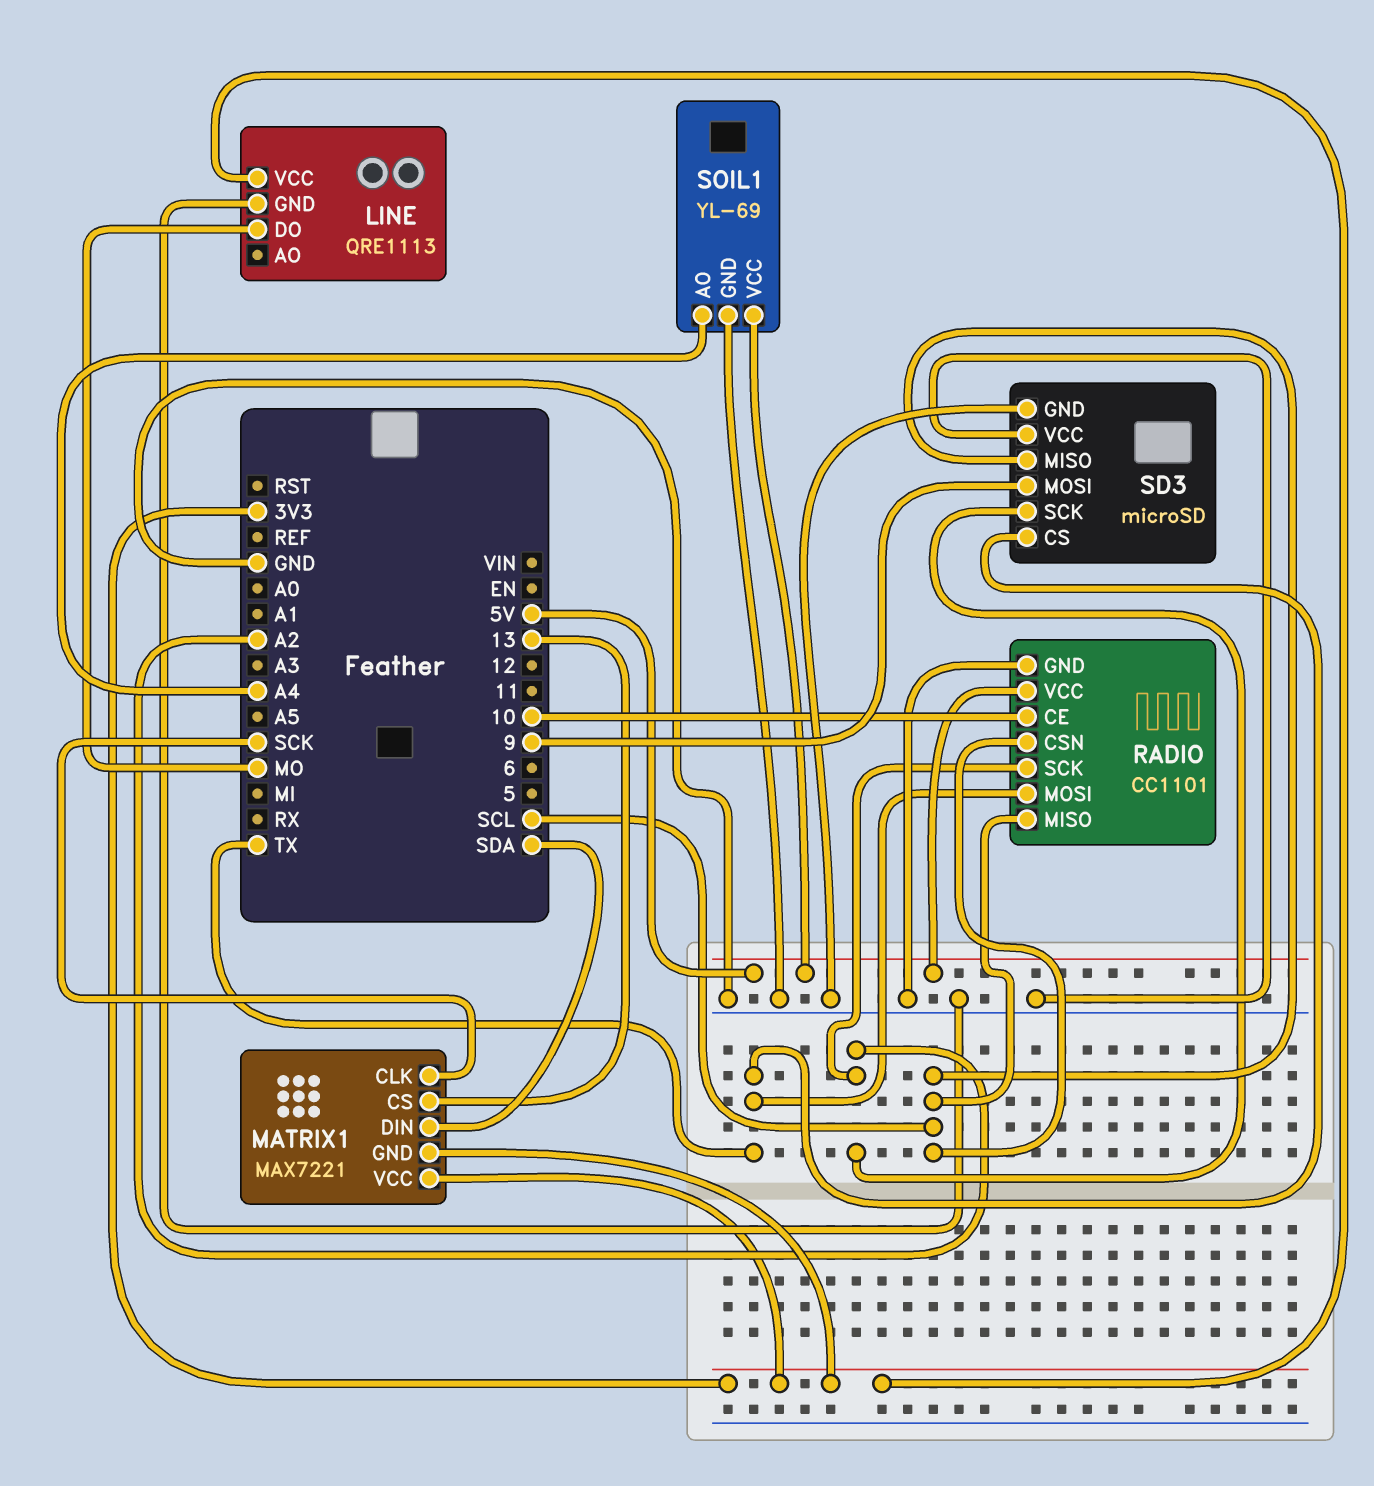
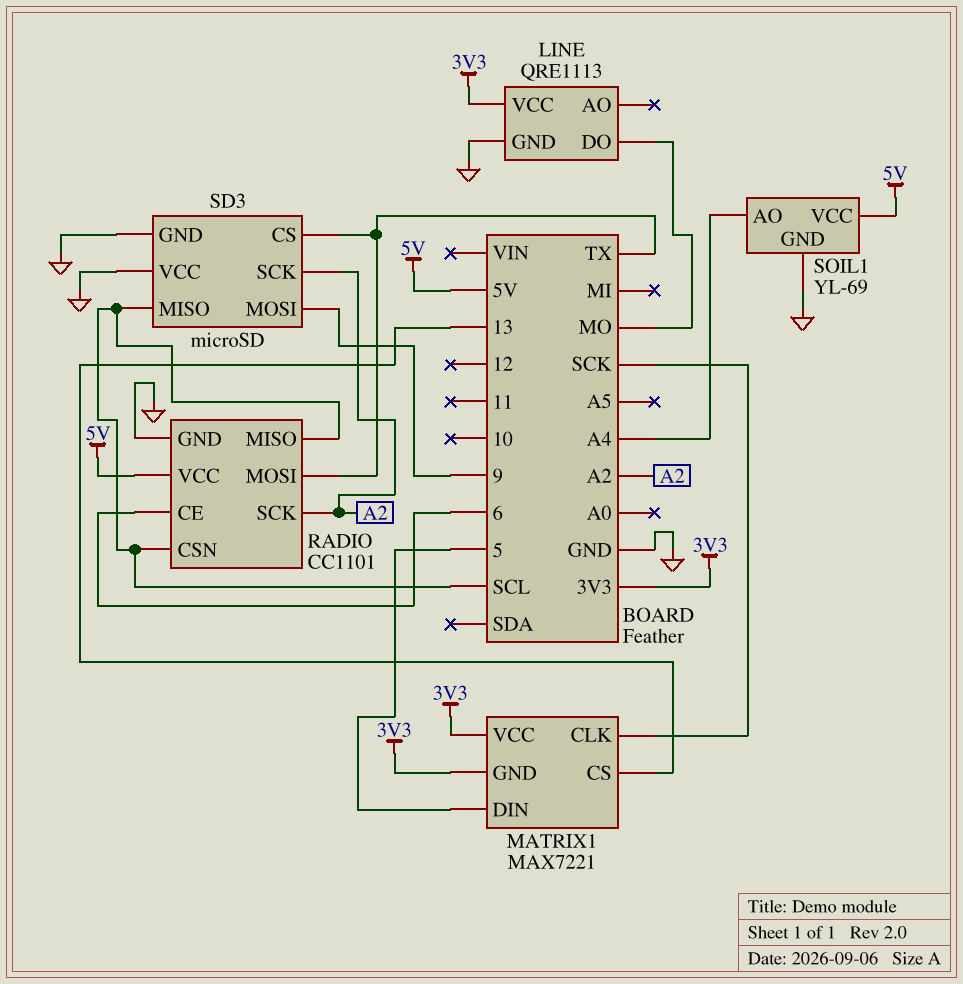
MATRIX1 pin DIN: SDA -> 5
RADIO pin CE: 10 -> 6

